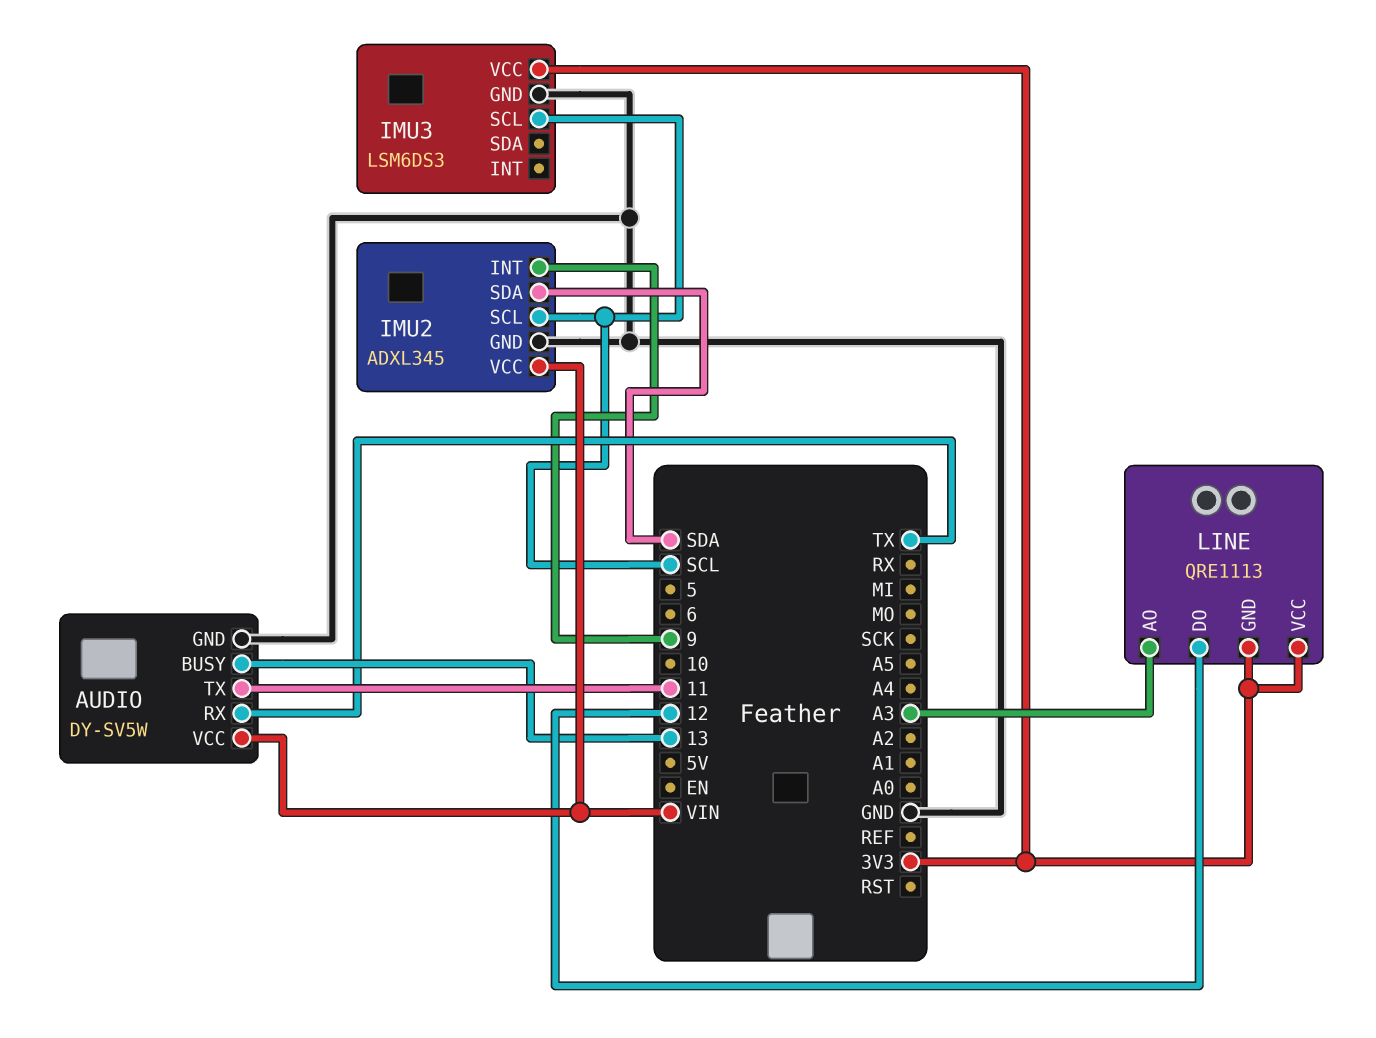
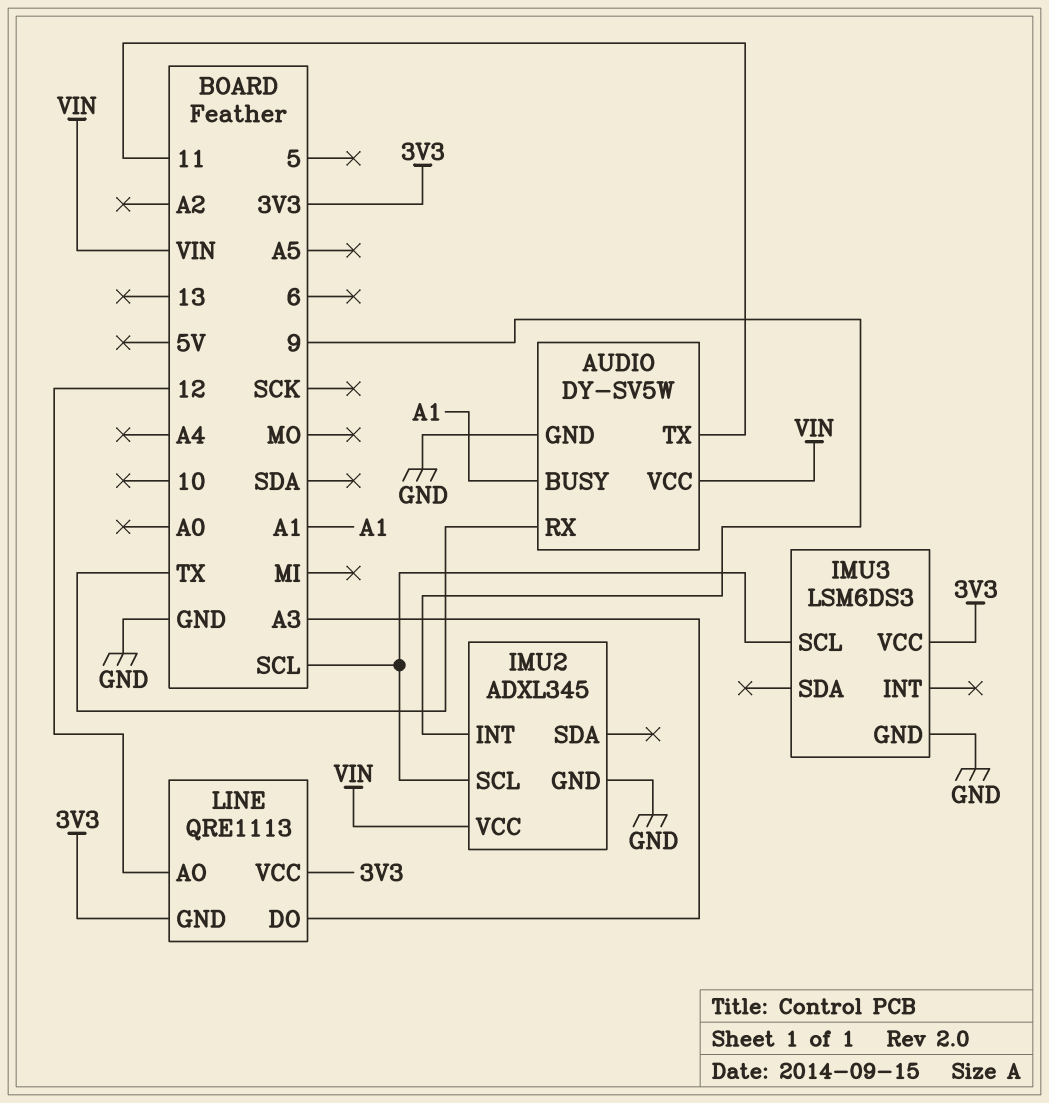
AUDIO pin BUSY: 13 -> A1
IMU2 pin SDA: SDA -> none
LINE pin AO: A3 -> 12
LINE pin DO: 12 -> A3

